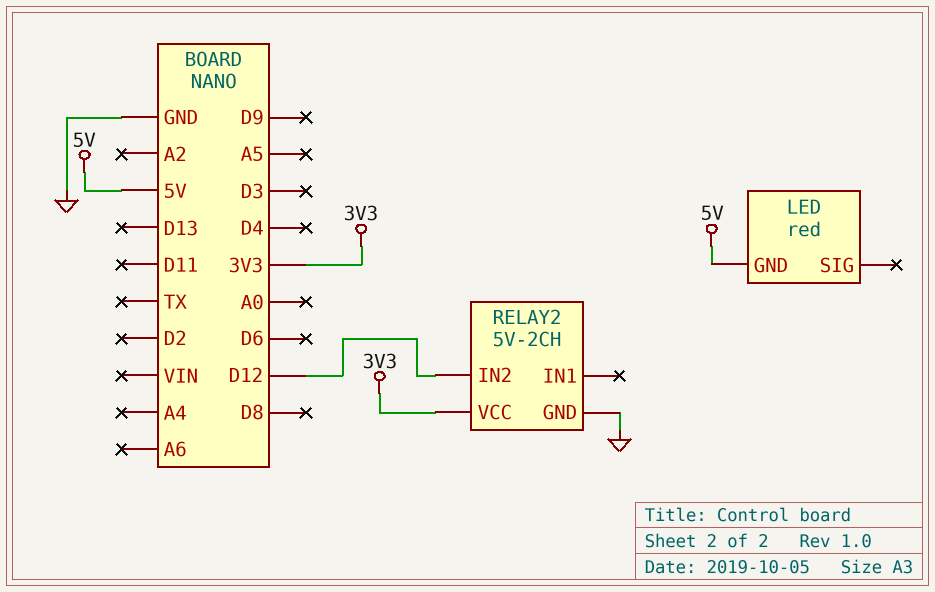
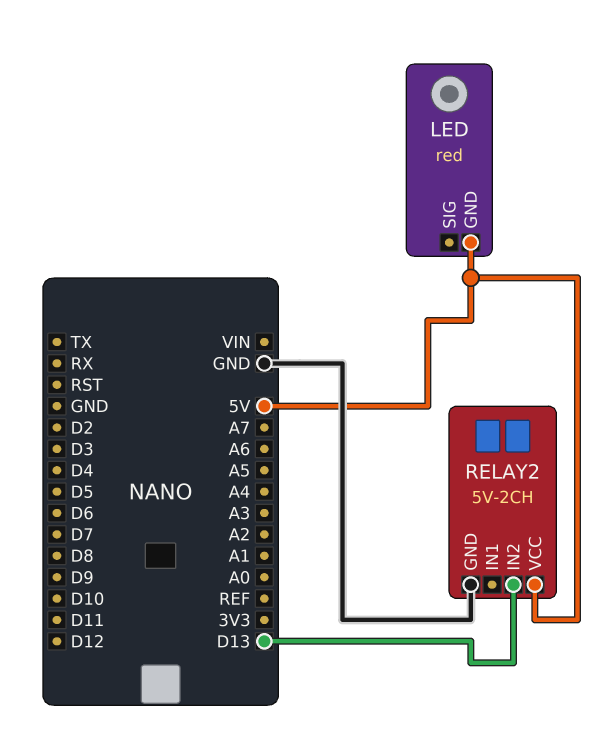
RELAY2 pin IN2: D12 -> D13
RELAY2 pin VCC: 3V3 -> 5V

